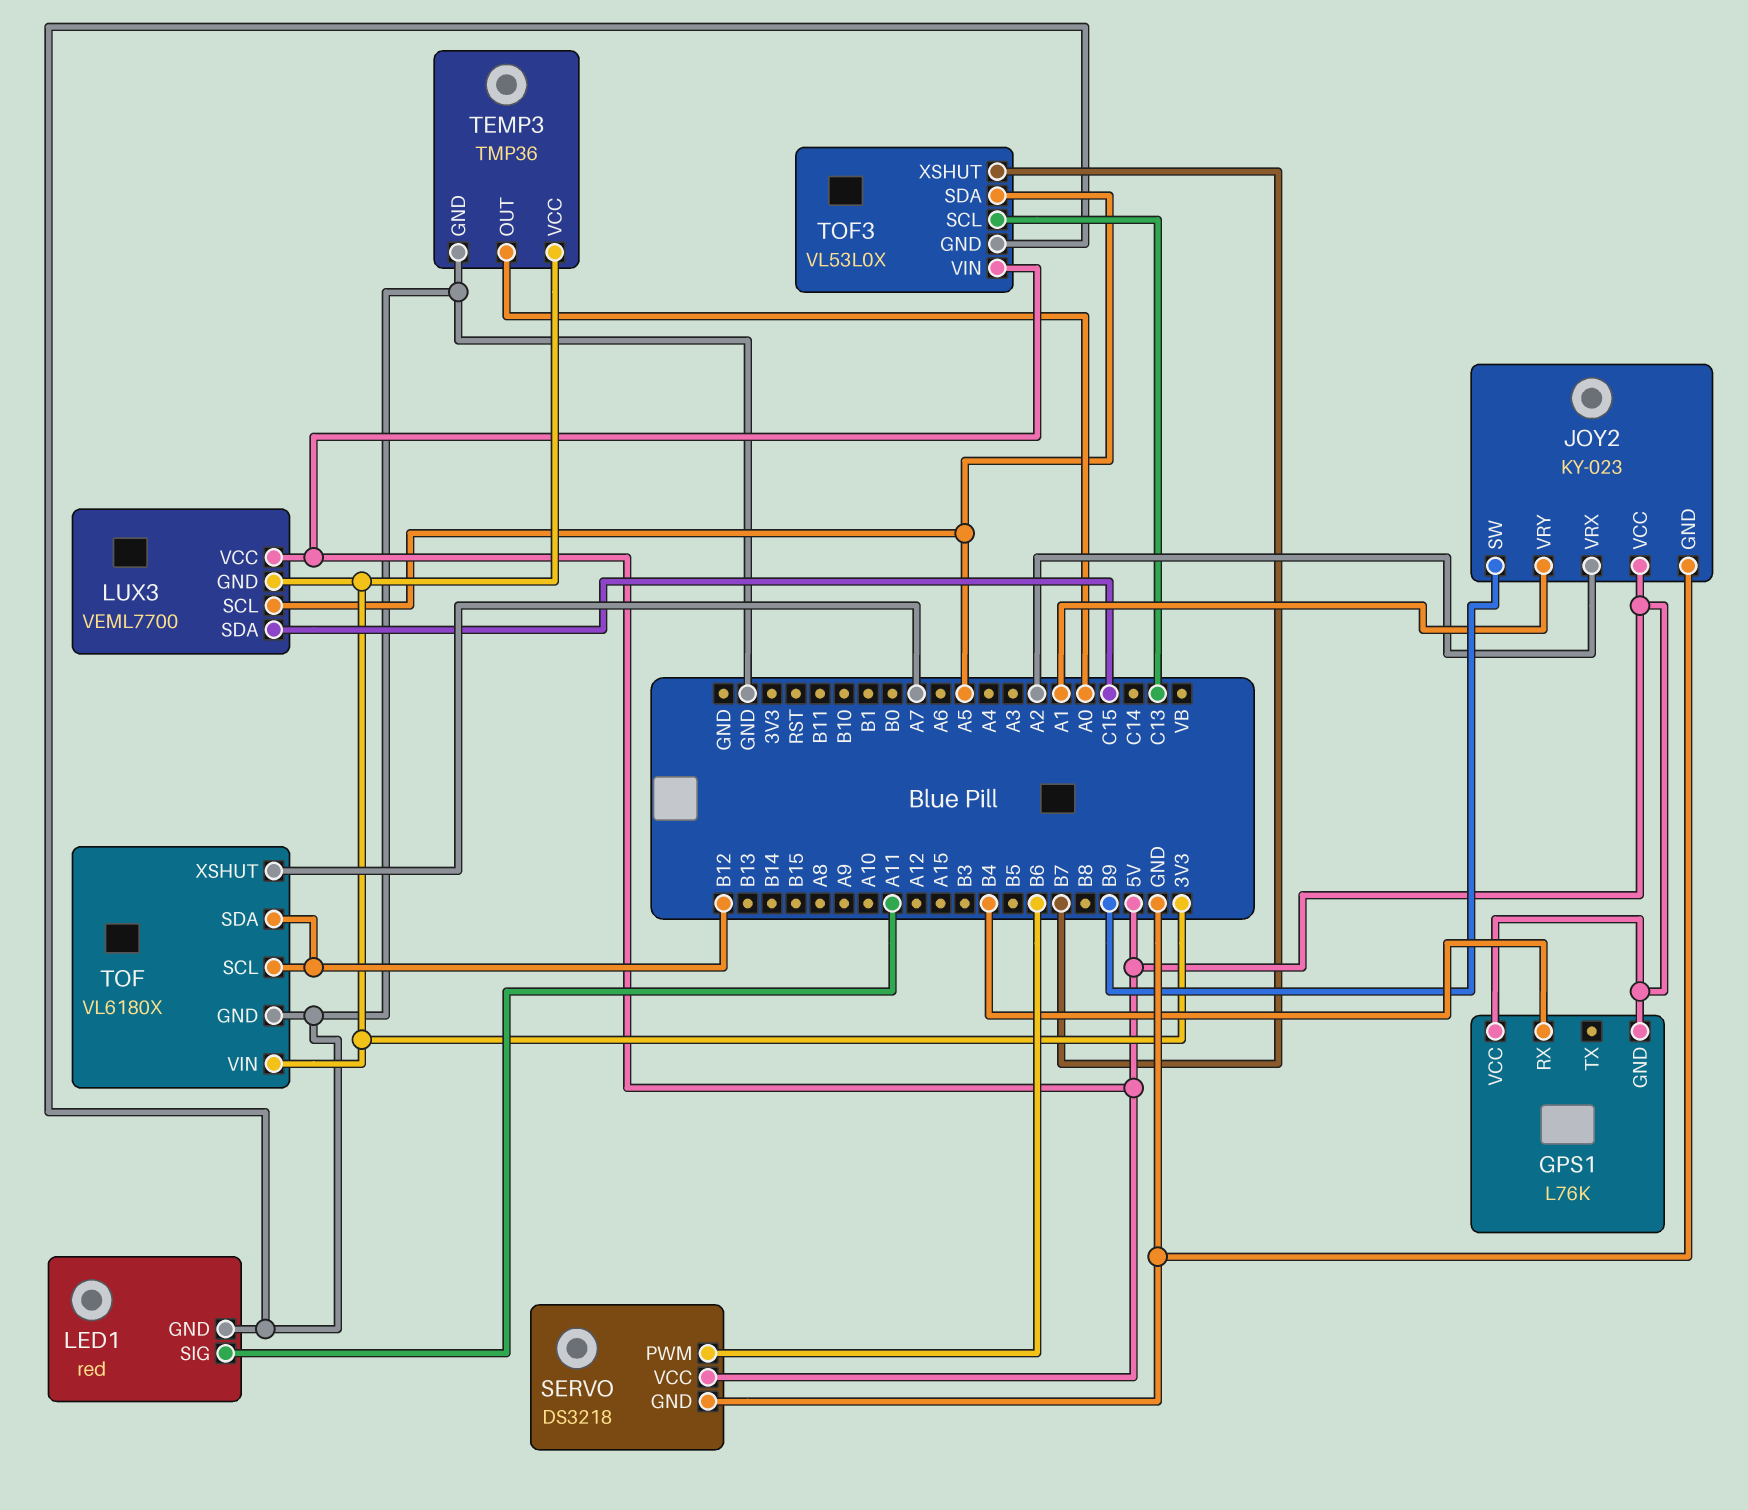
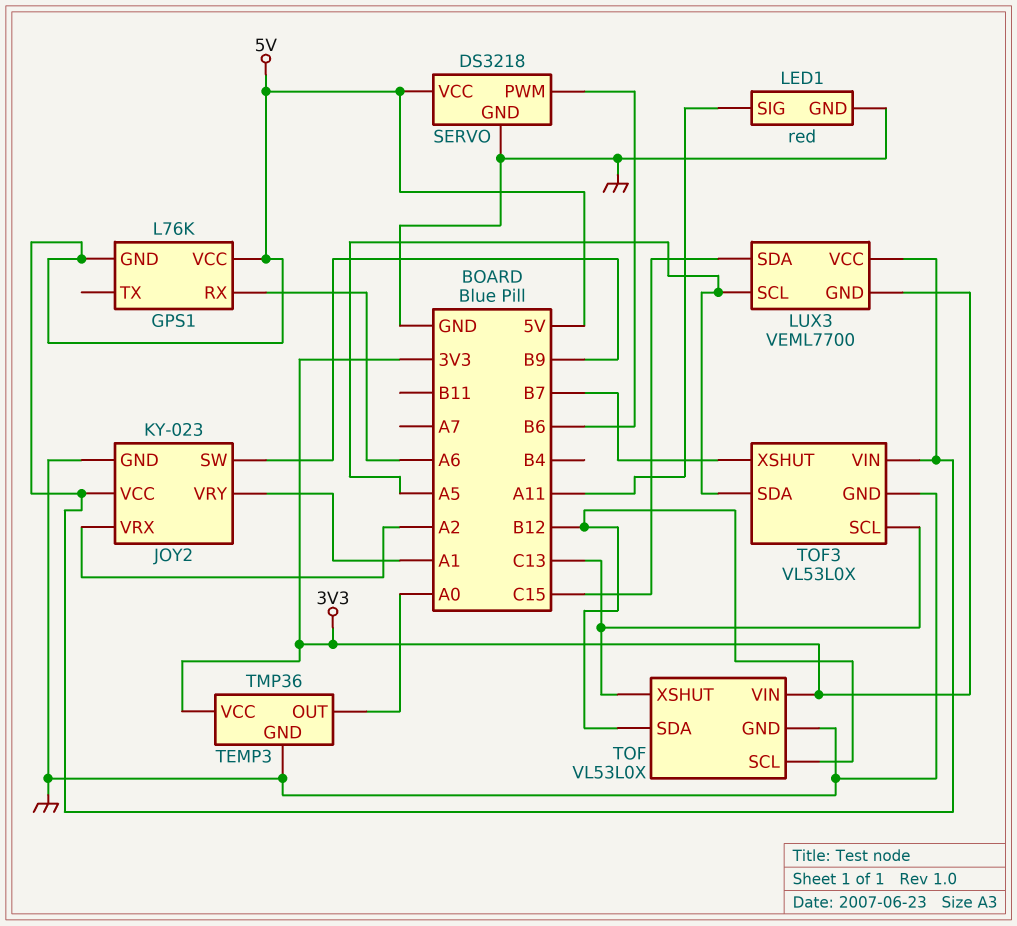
GPS1 pin RX: B4 -> A6
TOF: VL6180X -> VL53L0X
TOF pin XSHUT: A7 -> C13

